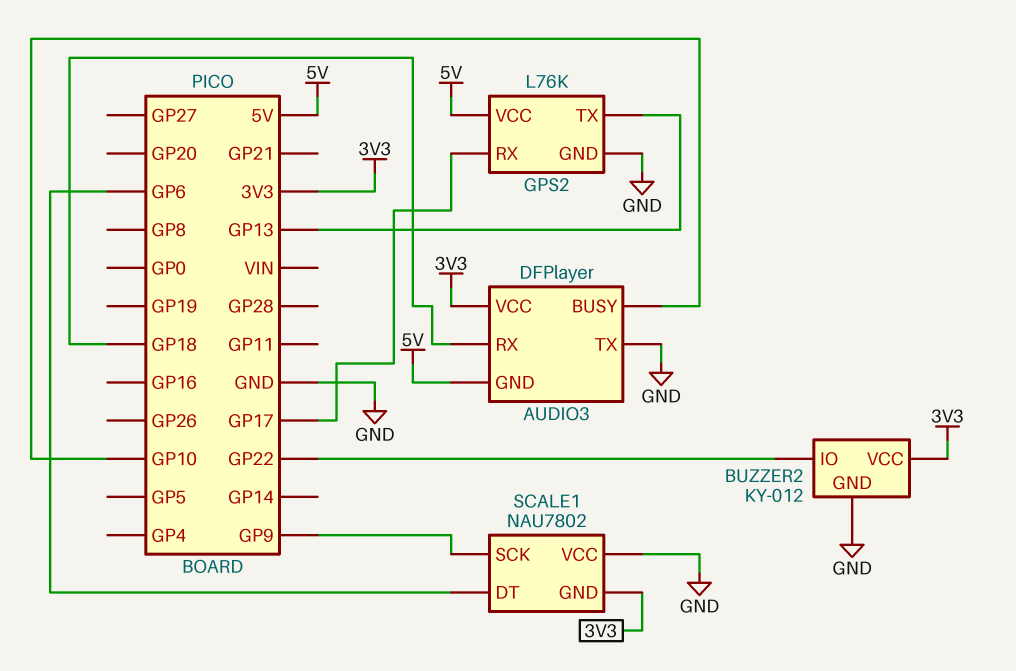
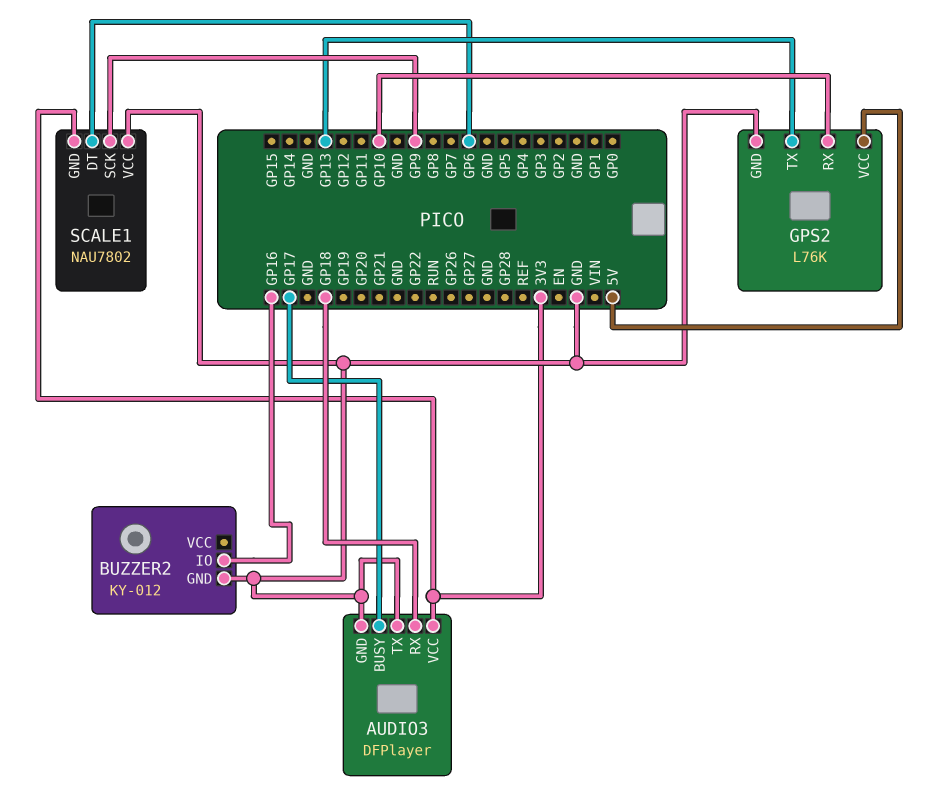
AUDIO3 pin BUSY: GP10 -> GP17
AUDIO3 pin GND: 5V -> GND
BUZZER2 pin IO: GP22 -> GP16
BUZZER2 pin VCC: 3V3 -> none
GPS2 pin RX: GP17 -> GP10

